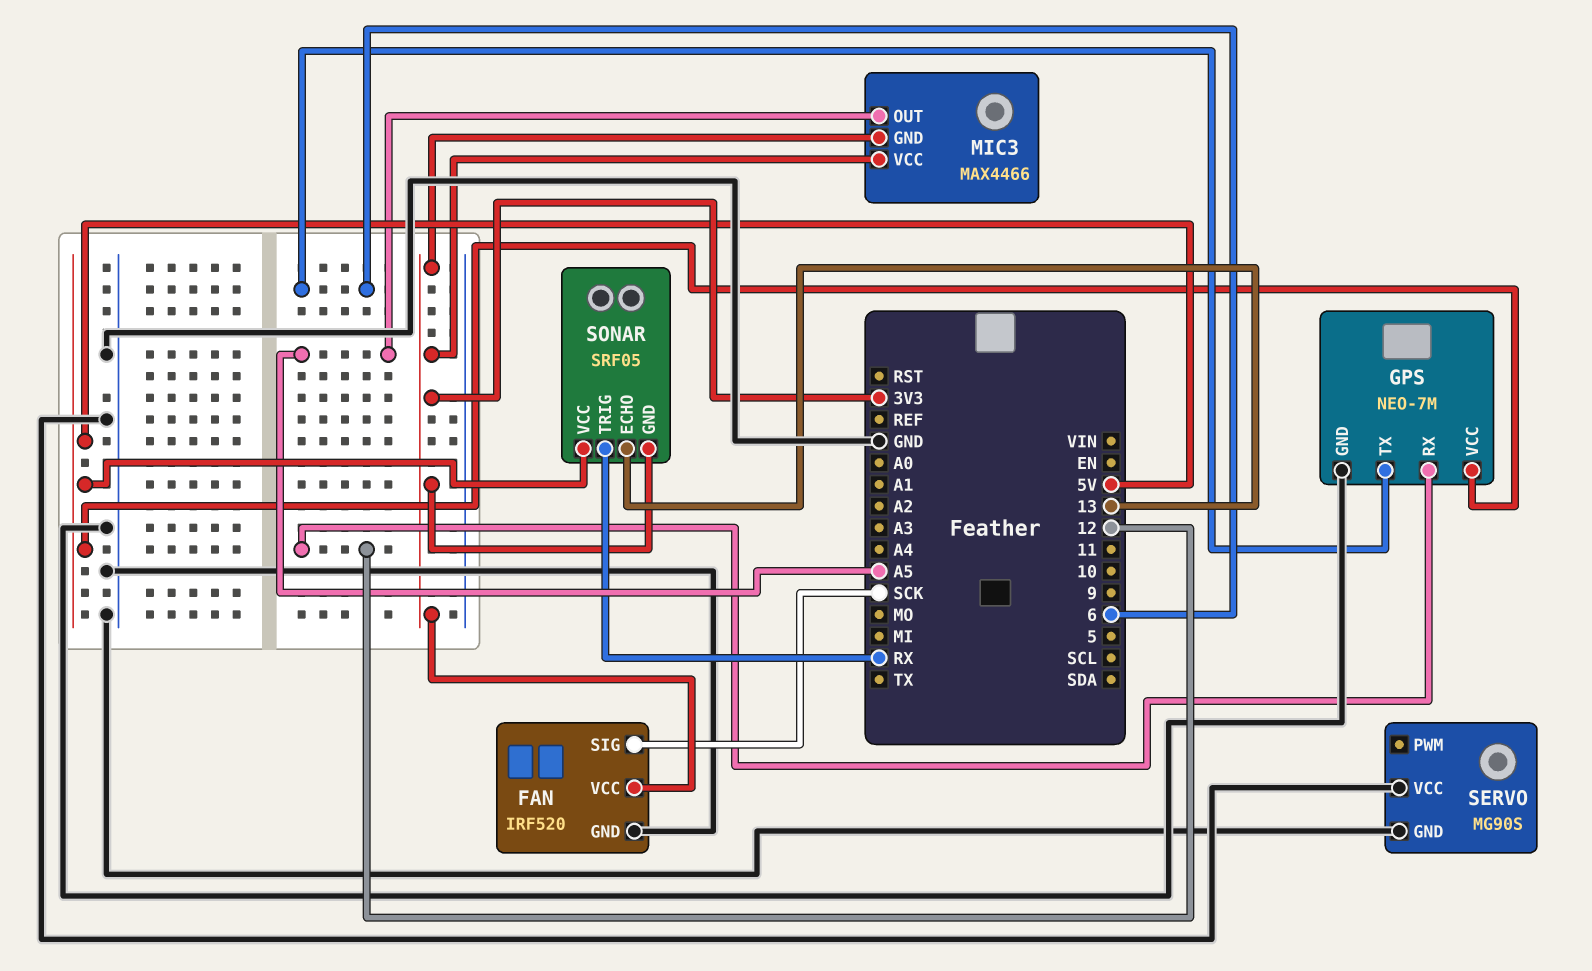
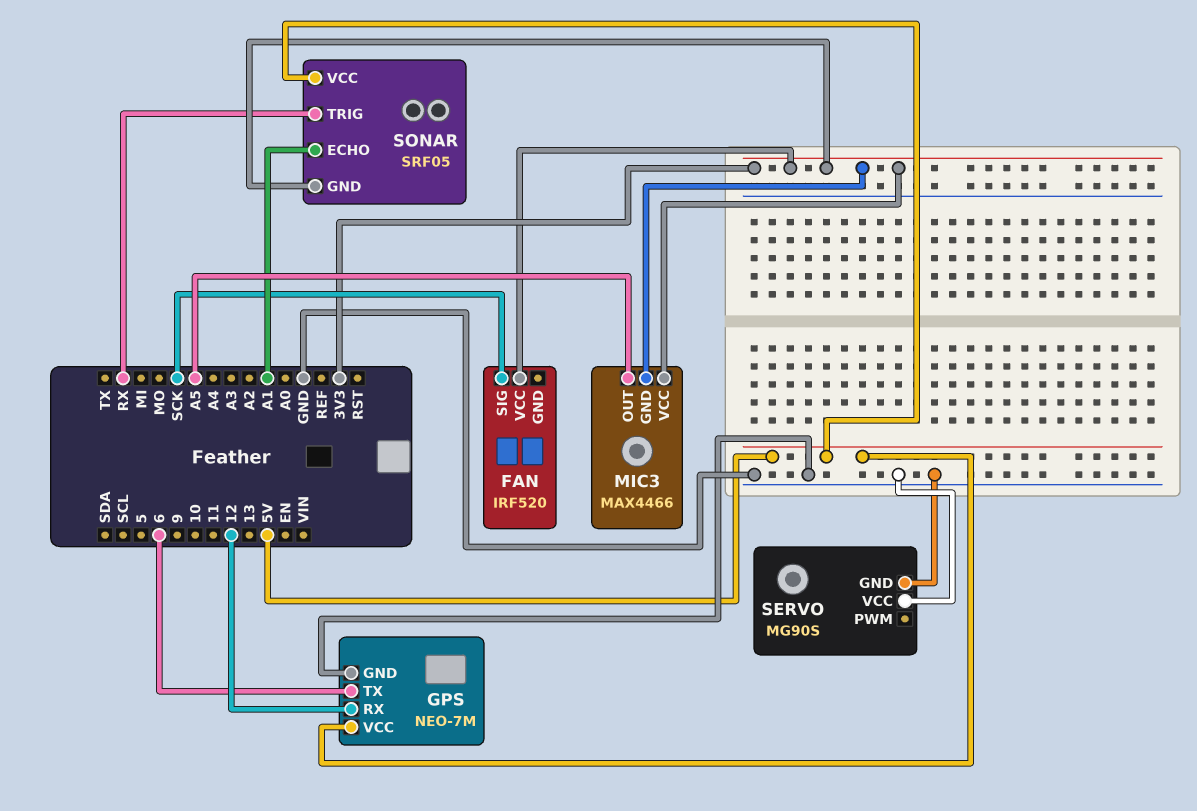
FAN pin GND: GND -> none
SONAR pin ECHO: 13 -> A1

